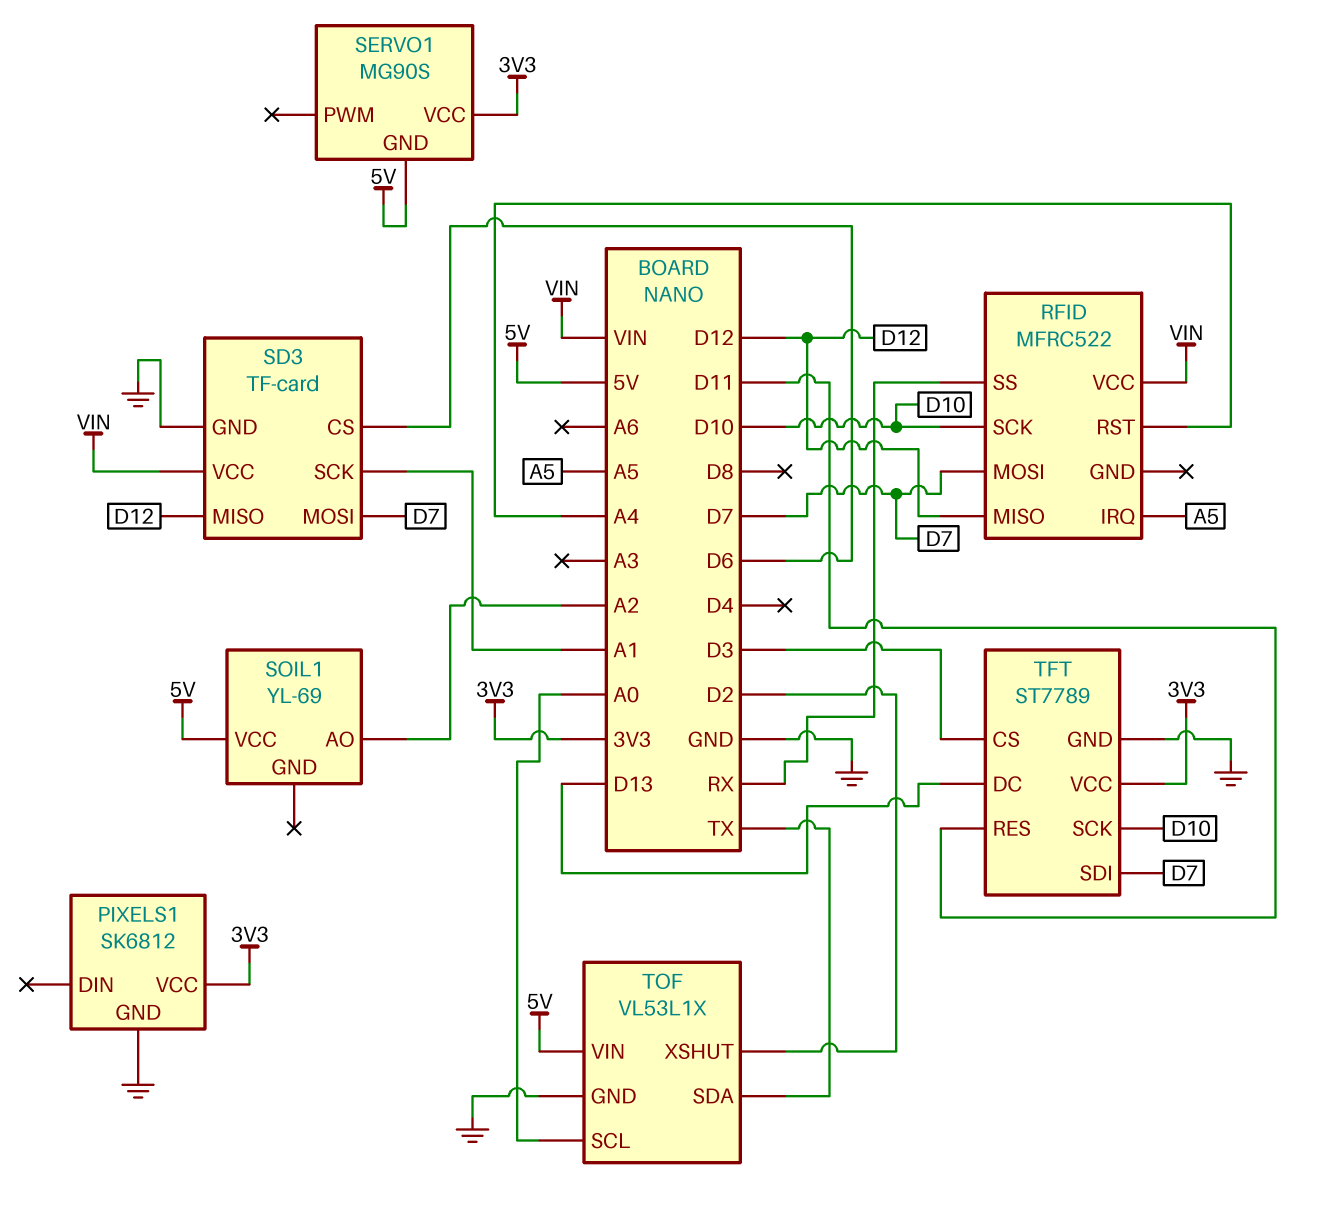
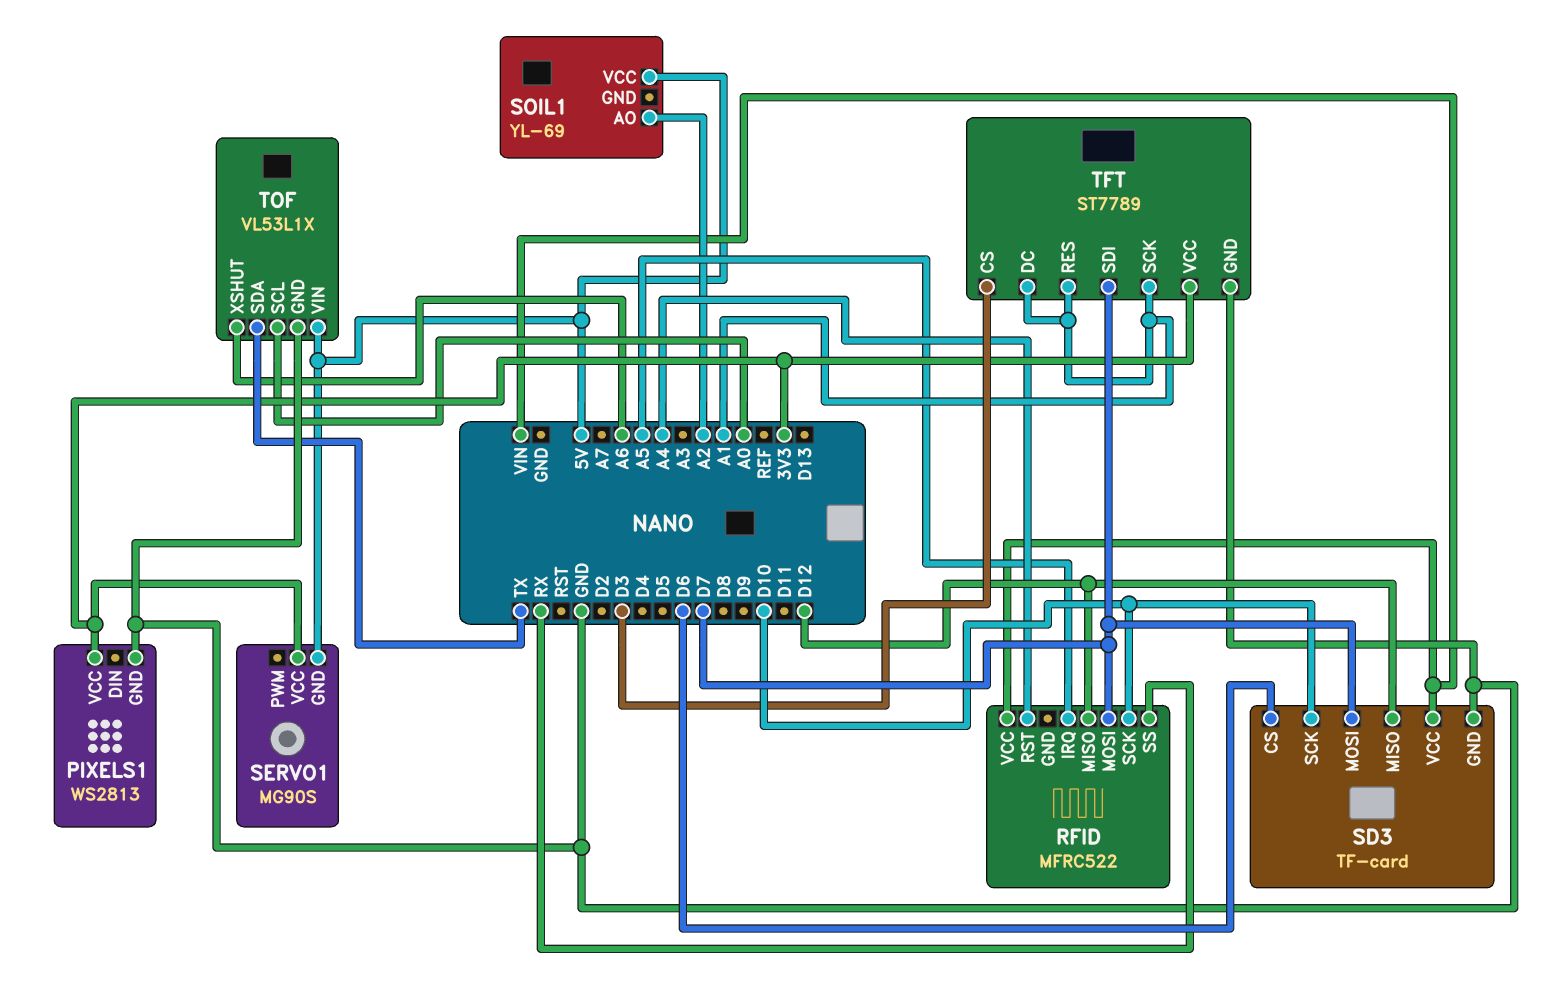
PIXELS1: SK6812 -> WS2813
SD3 pin SCK: A1 -> D10
TFT pin DC: D13 -> A1
TFT pin RES: D11 -> A1
TFT pin SCK: D10 -> A1
TOF pin XSHUT: D2 -> A6

